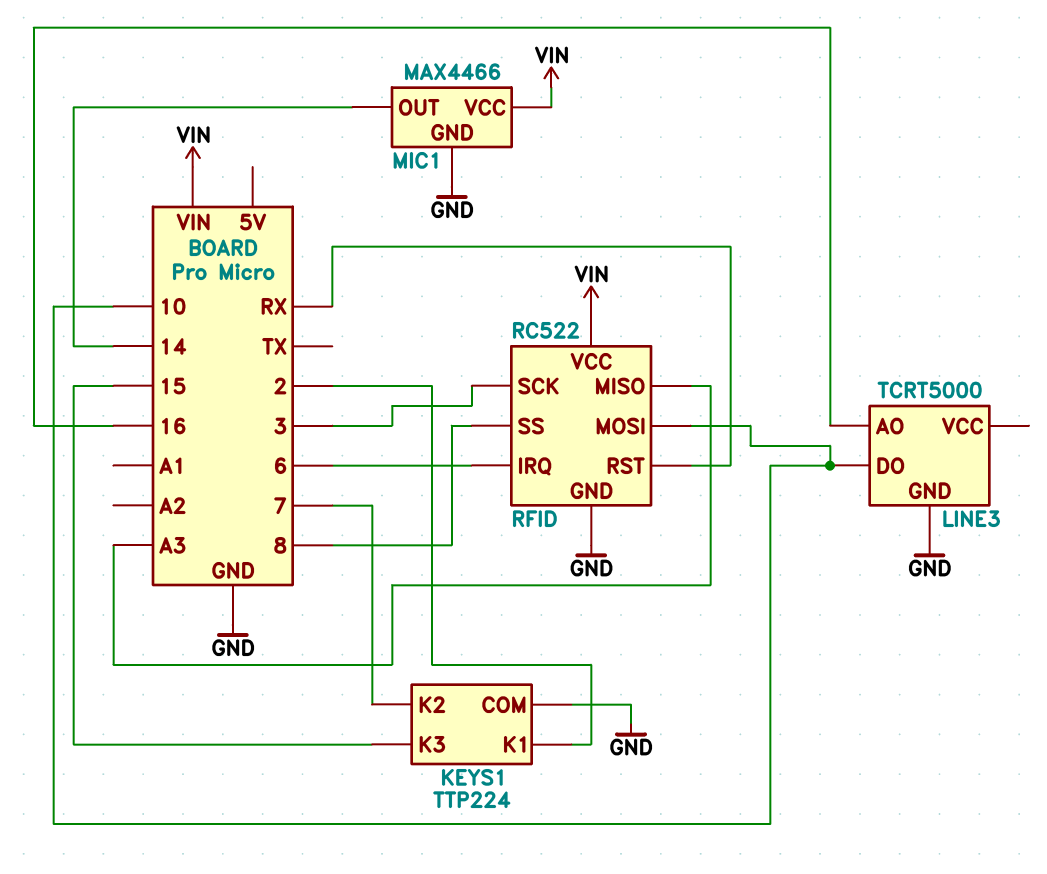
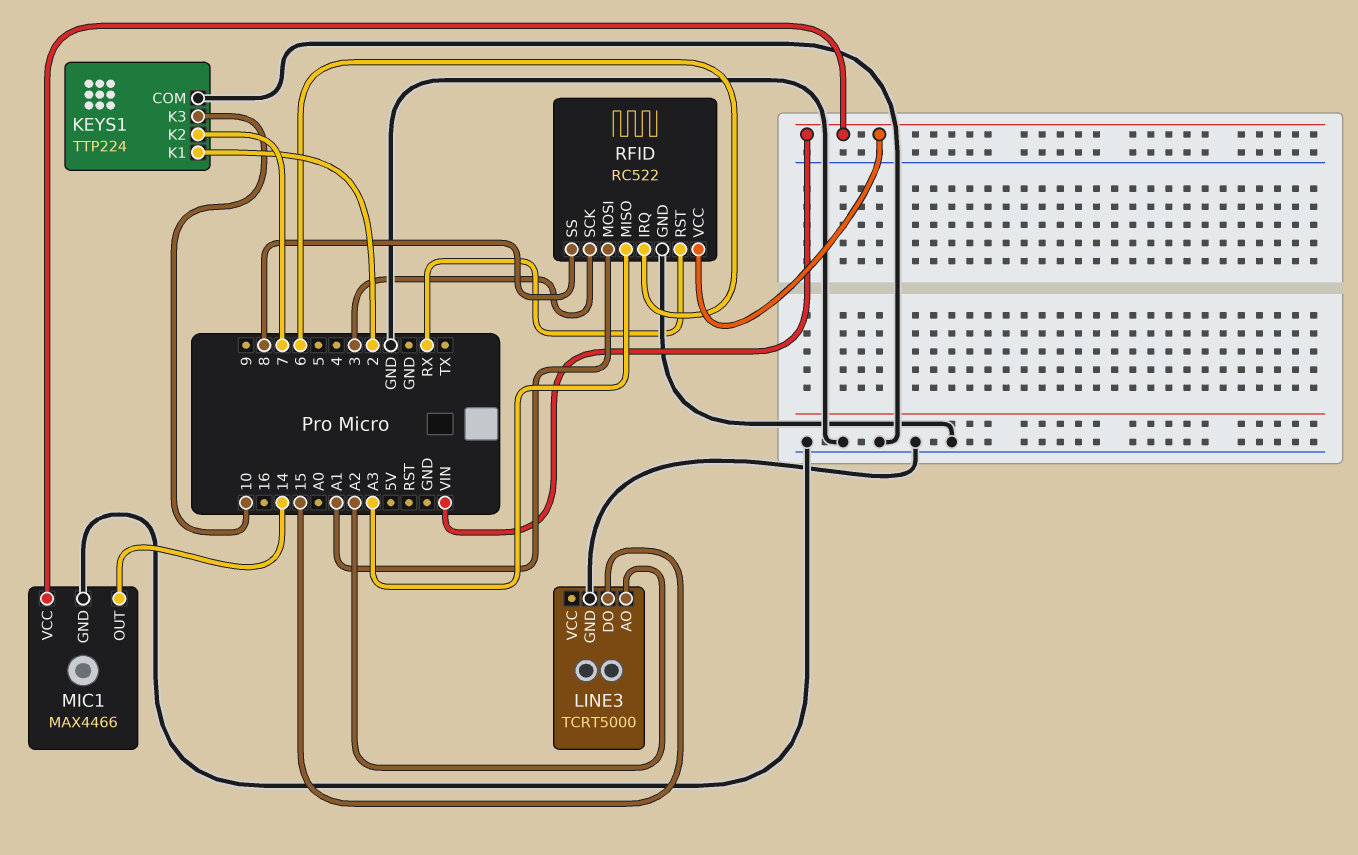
KEYS1 pin K3: 15 -> 10
LINE3 pin AO: 16 -> A2
LINE3 pin DO: 10 -> 15
RFID pin MOSI: 10 -> A1

